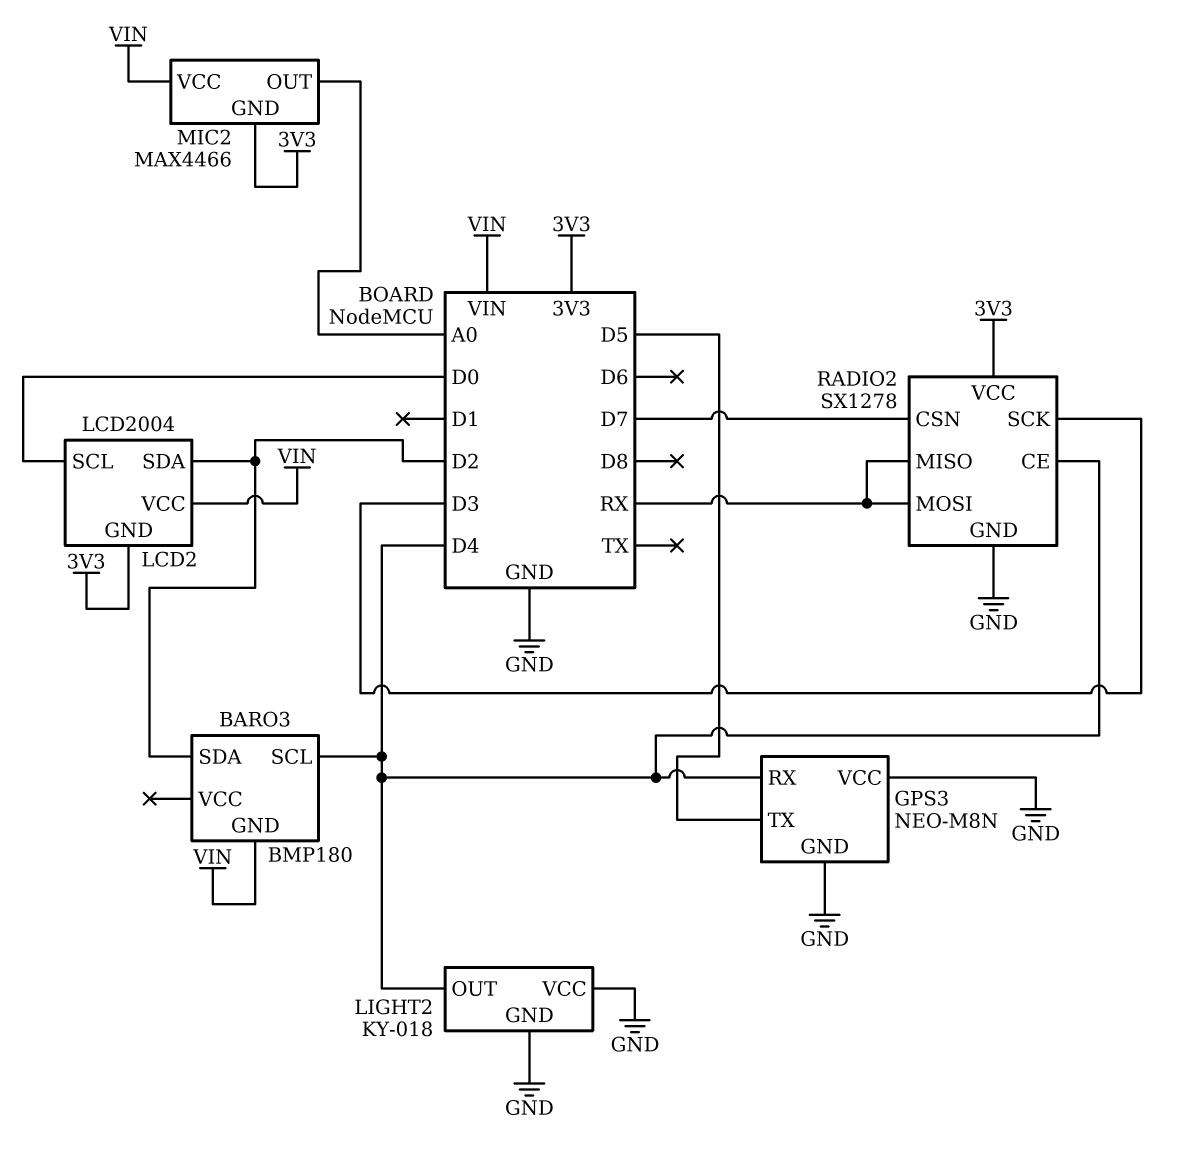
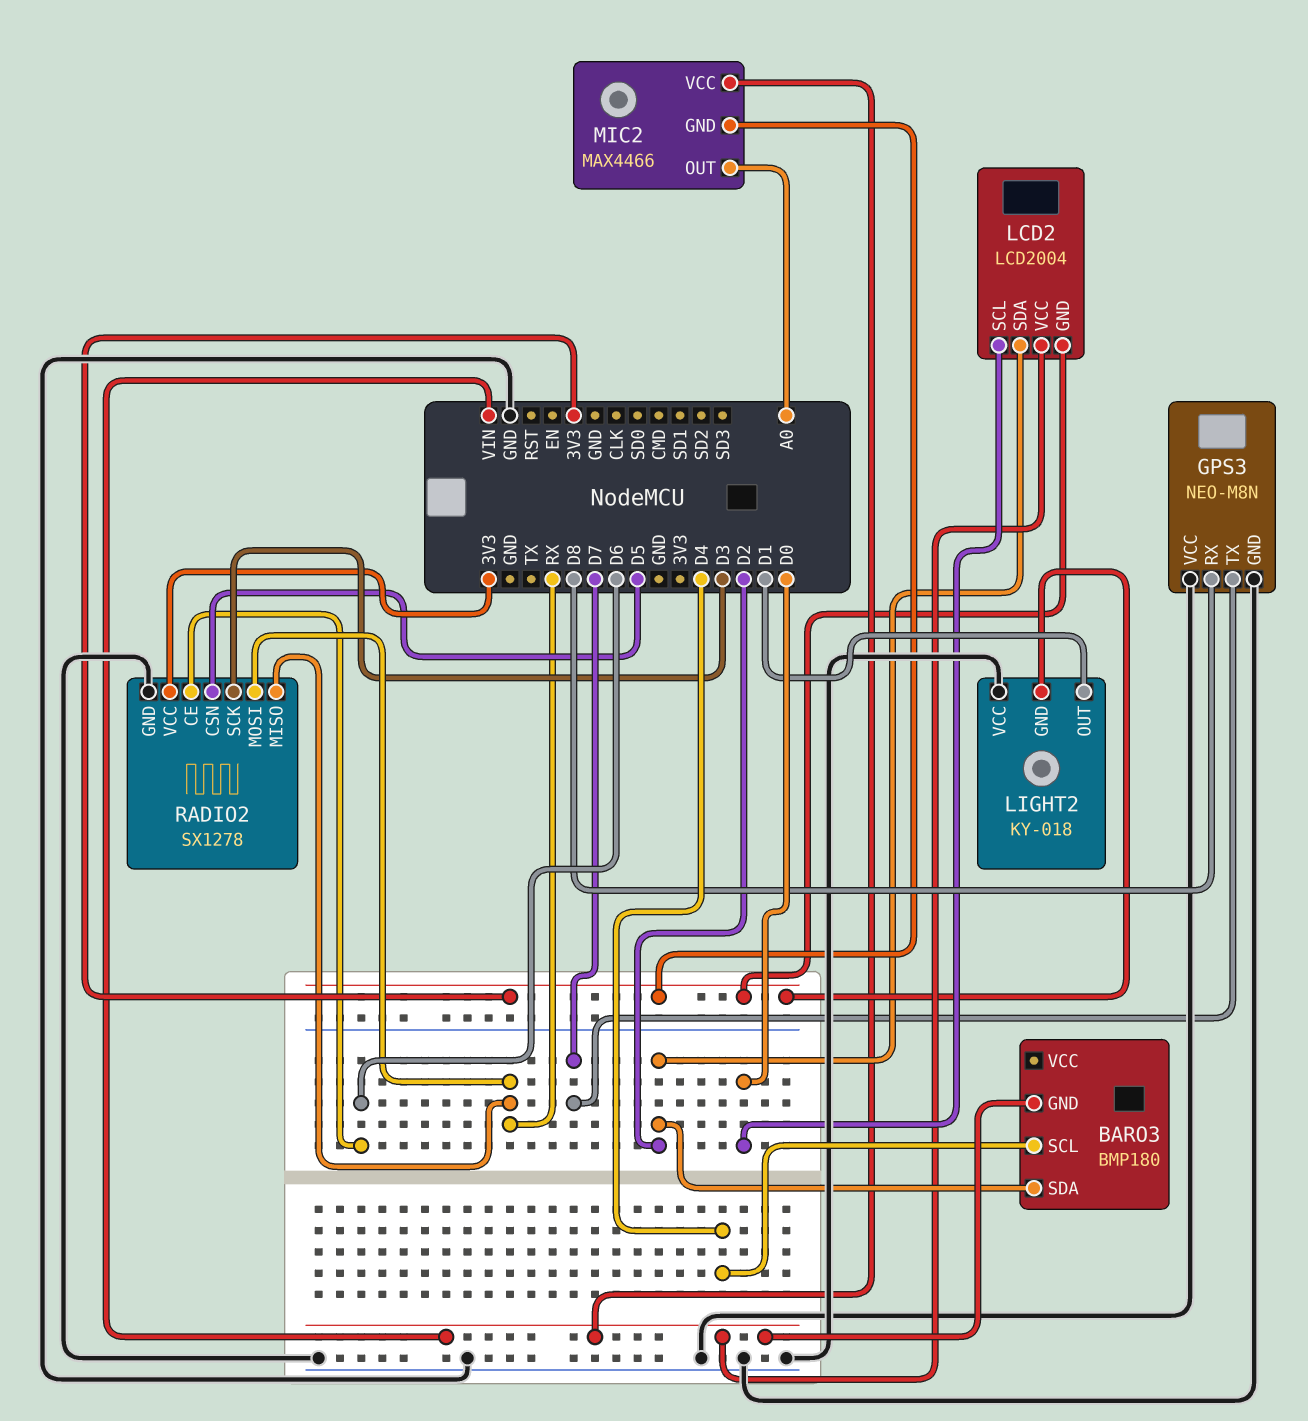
GPS3 pin RX: D4 -> D8
GPS3 pin TX: D5 -> D7
LIGHT2 pin GND: GND -> 3V3
LIGHT2 pin OUT: D4 -> D1
RADIO2 pin CE: D4 -> D6
RADIO2 pin CSN: D7 -> D5

